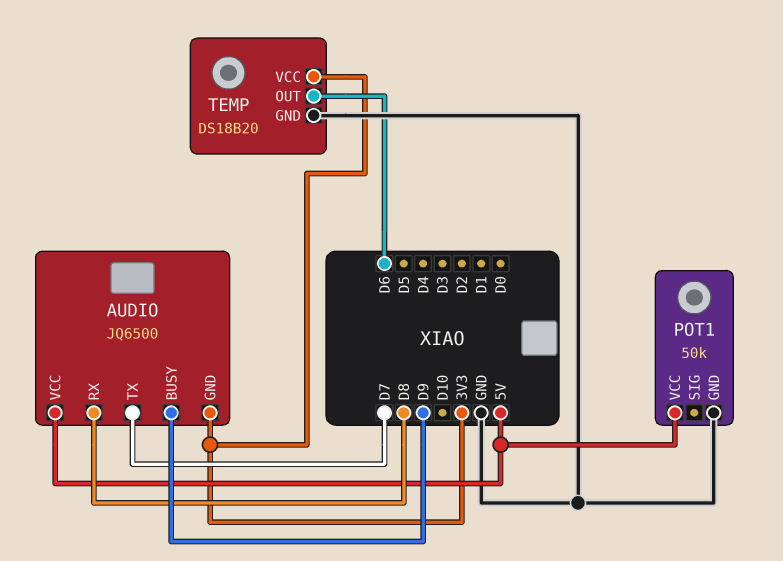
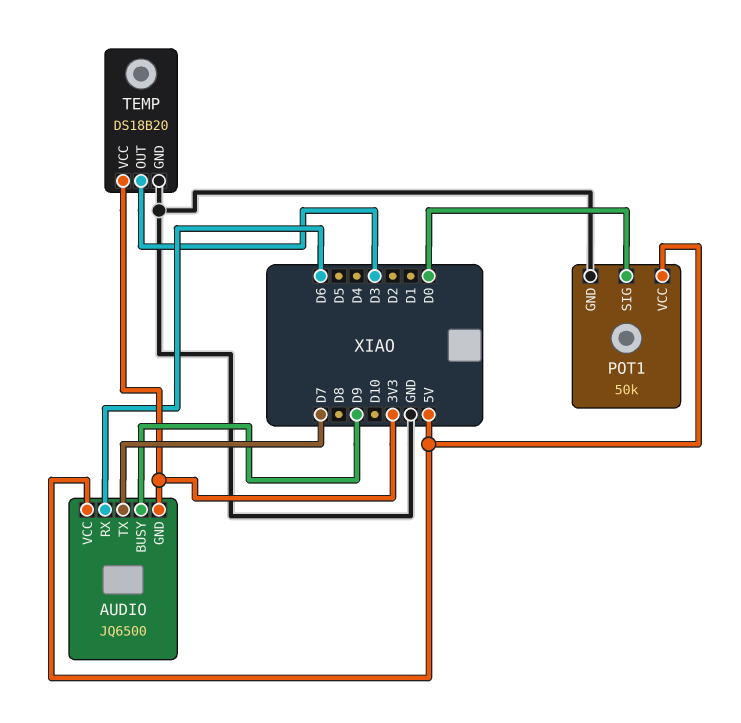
AUDIO pin RX: D8 -> D6
POT1 pin SIG: none -> D0
TEMP pin OUT: D6 -> D3

